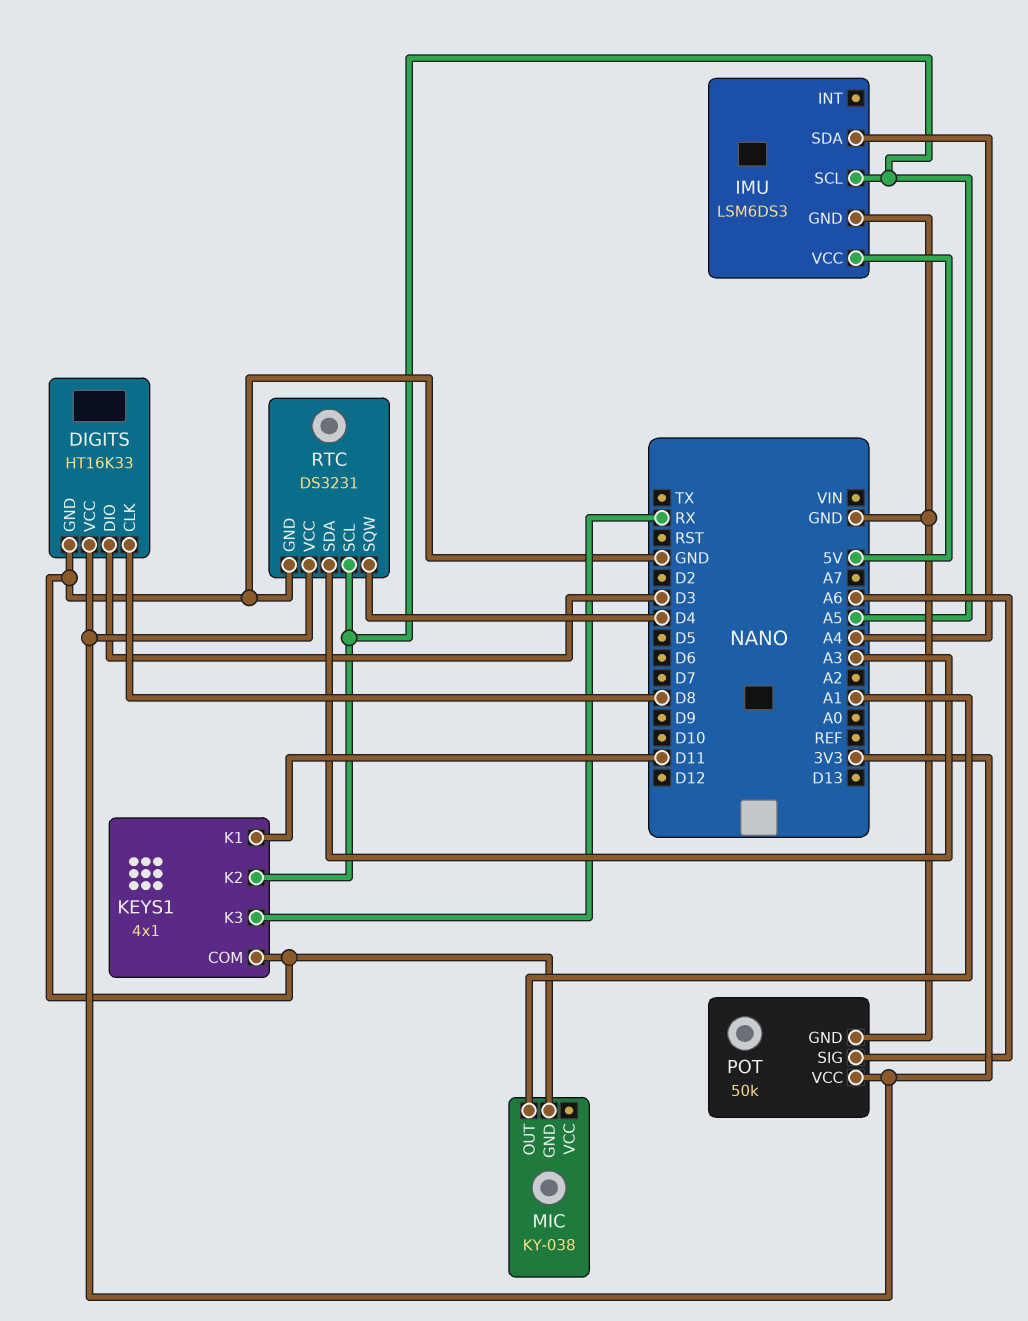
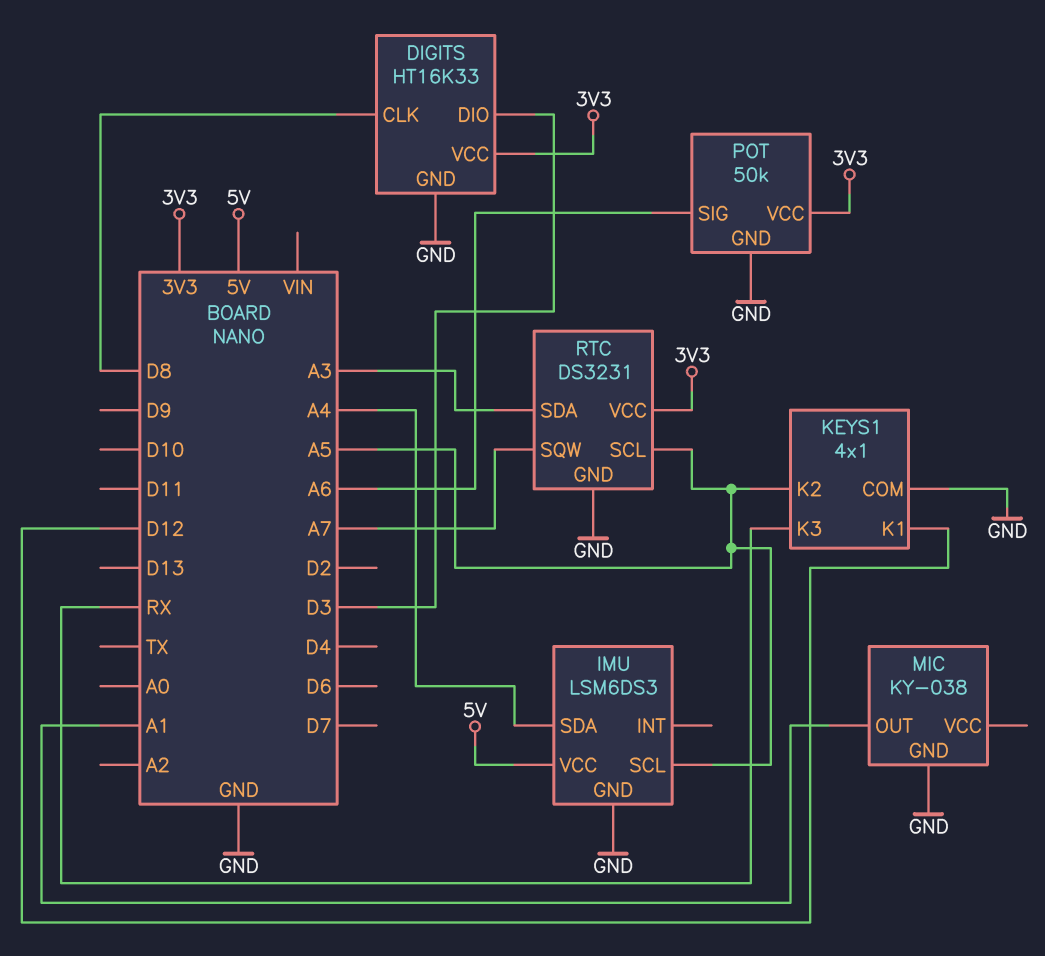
KEYS1 pin K1: D11 -> D12
RTC pin SQW: D4 -> A7

